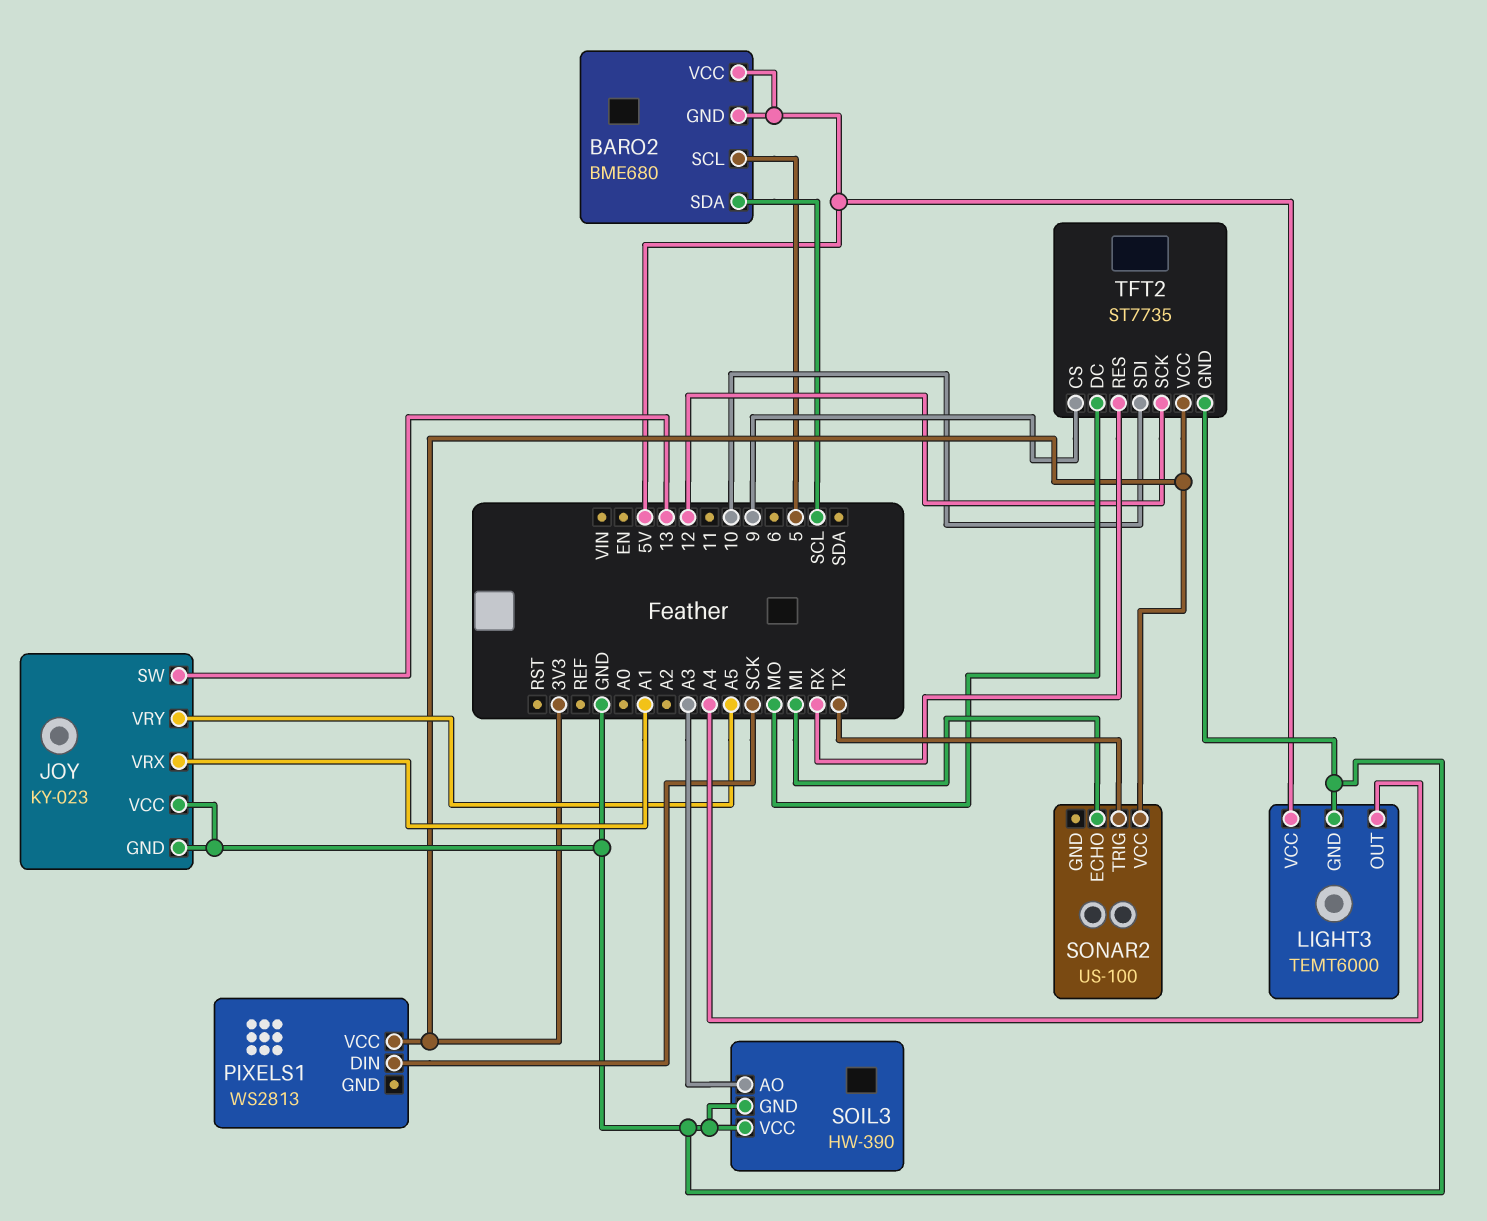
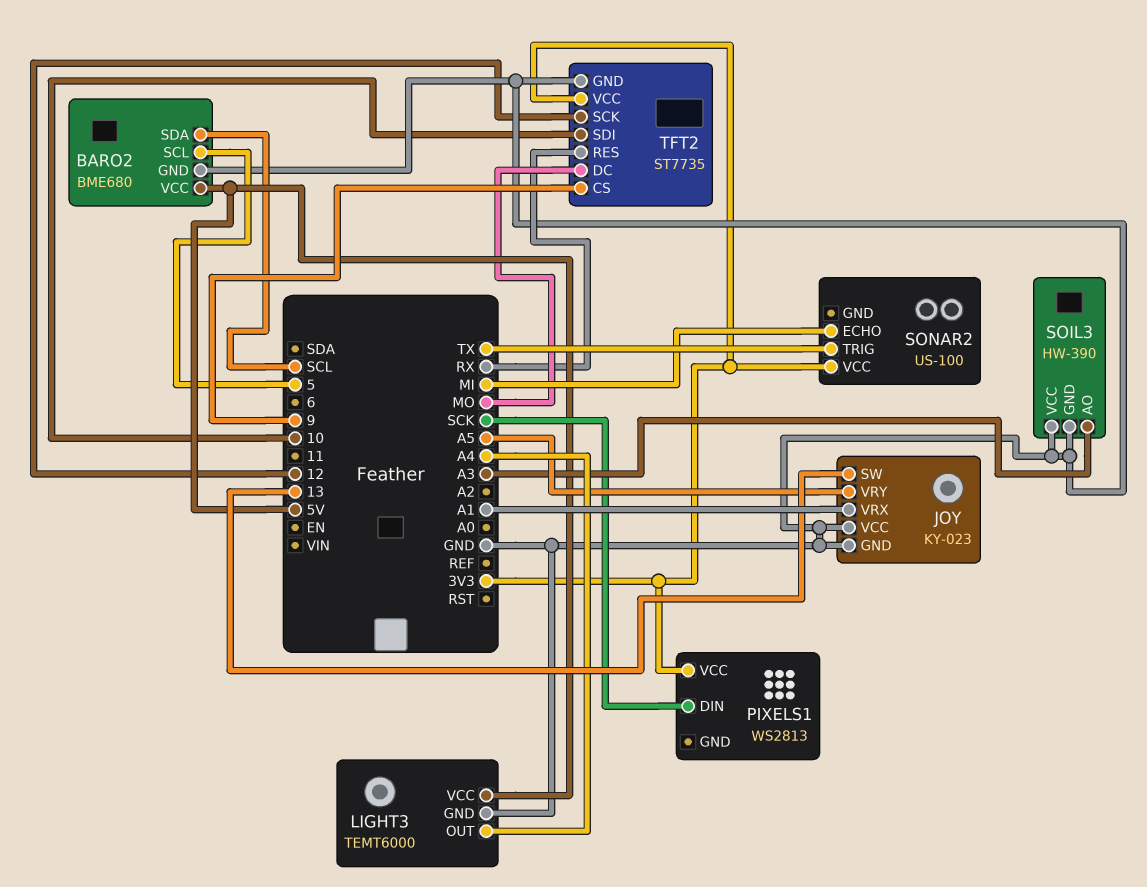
BARO2 pin GND: 5V -> GND

